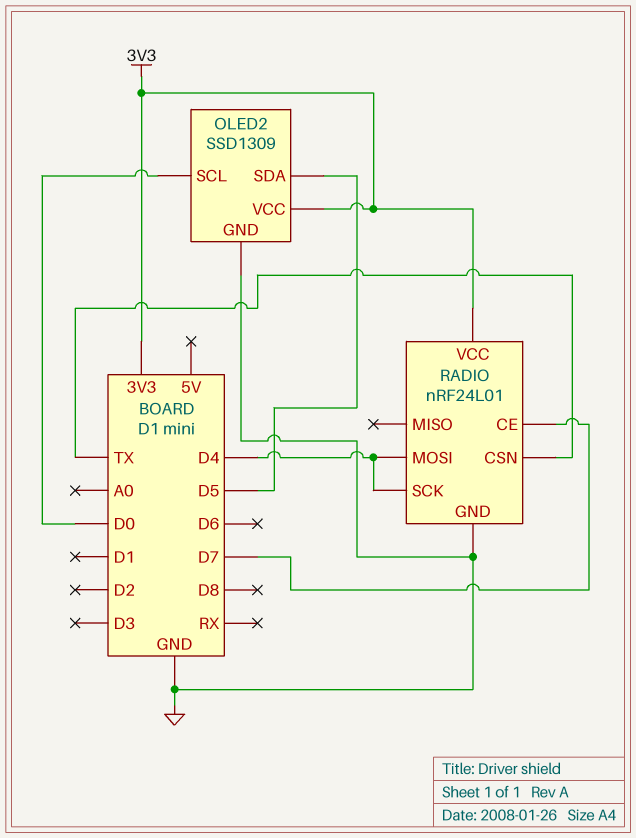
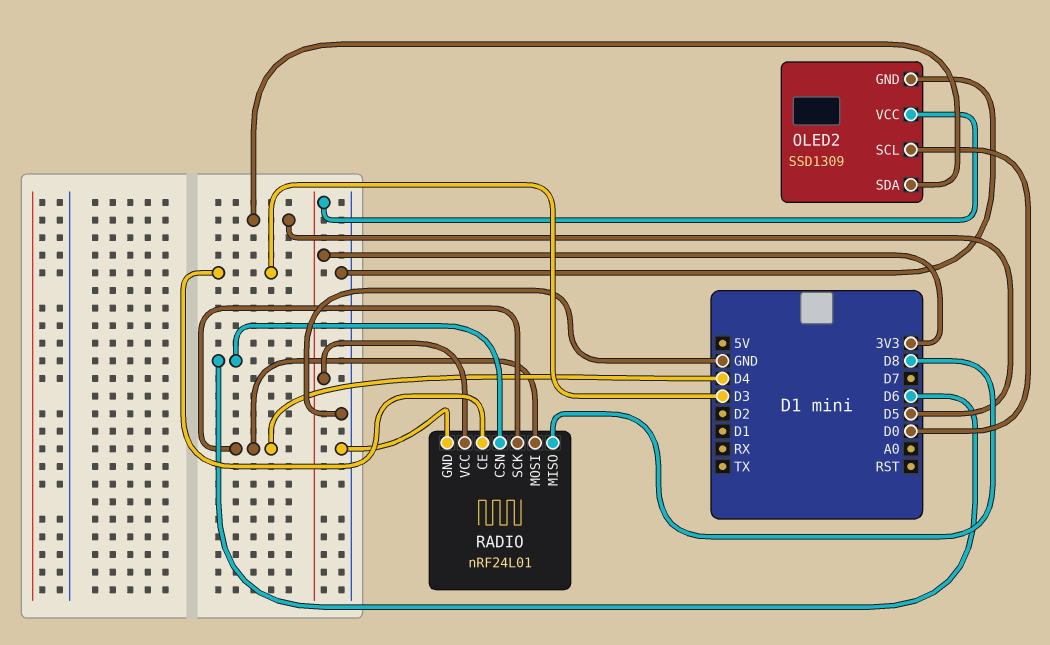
RADIO pin CE: D7 -> D3
RADIO pin CSN: TX -> D6
RADIO pin MISO: none -> D8

